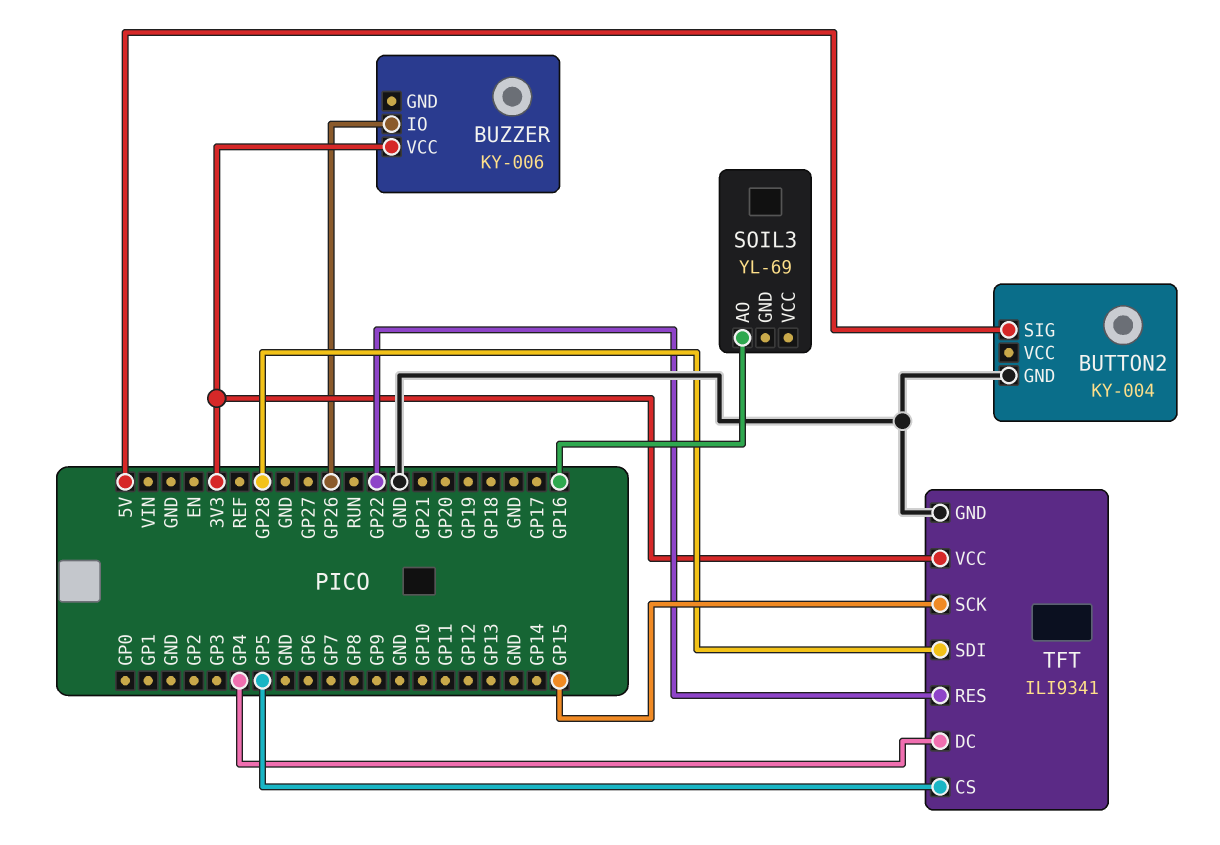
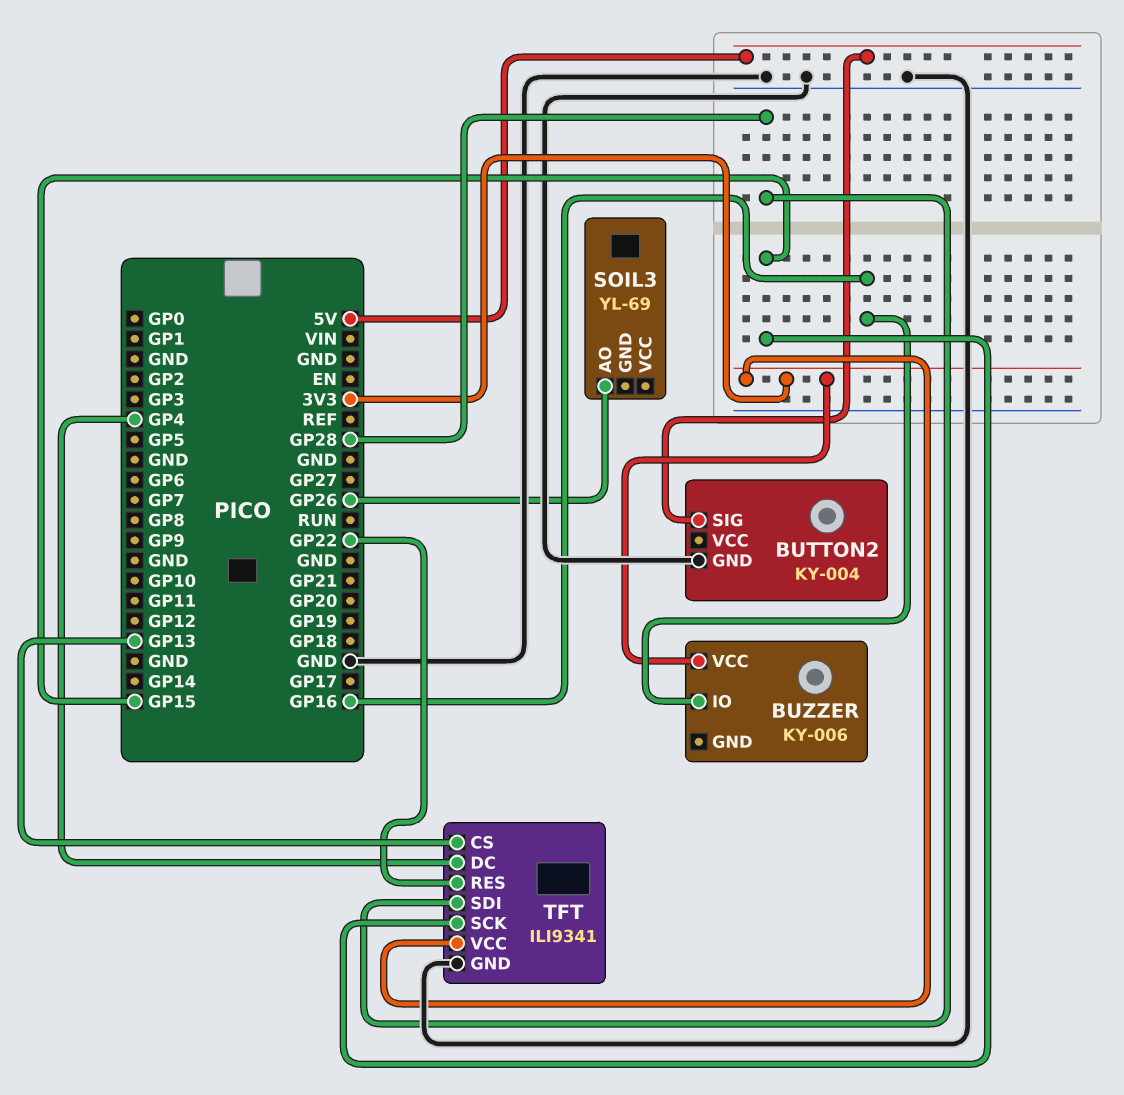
BUZZER pin IO: GP26 -> GP16
SOIL3 pin AO: GP16 -> GP26
TFT pin CS: GP5 -> GP13

